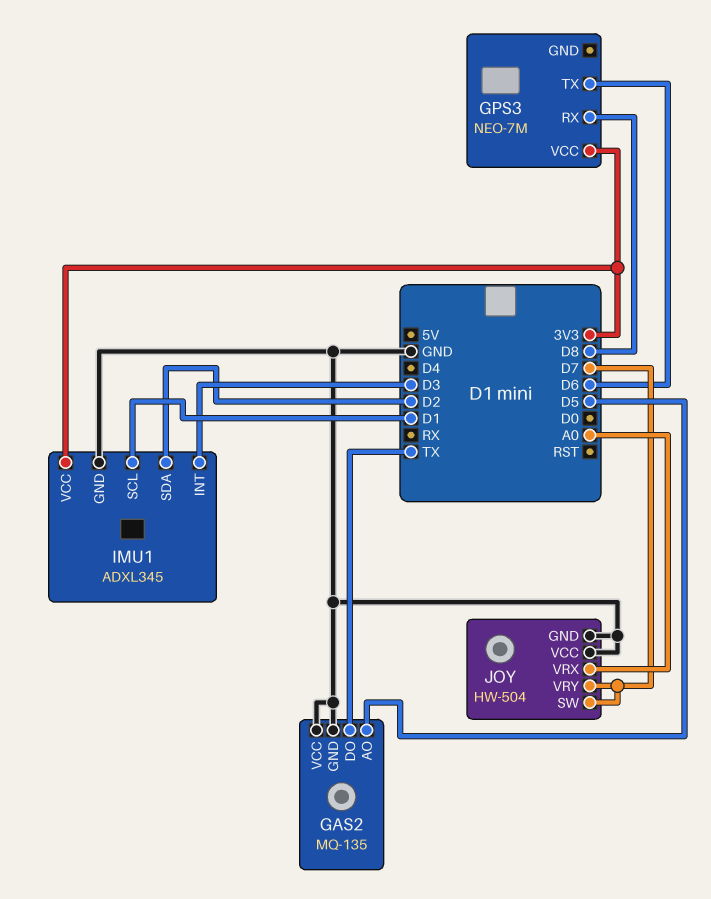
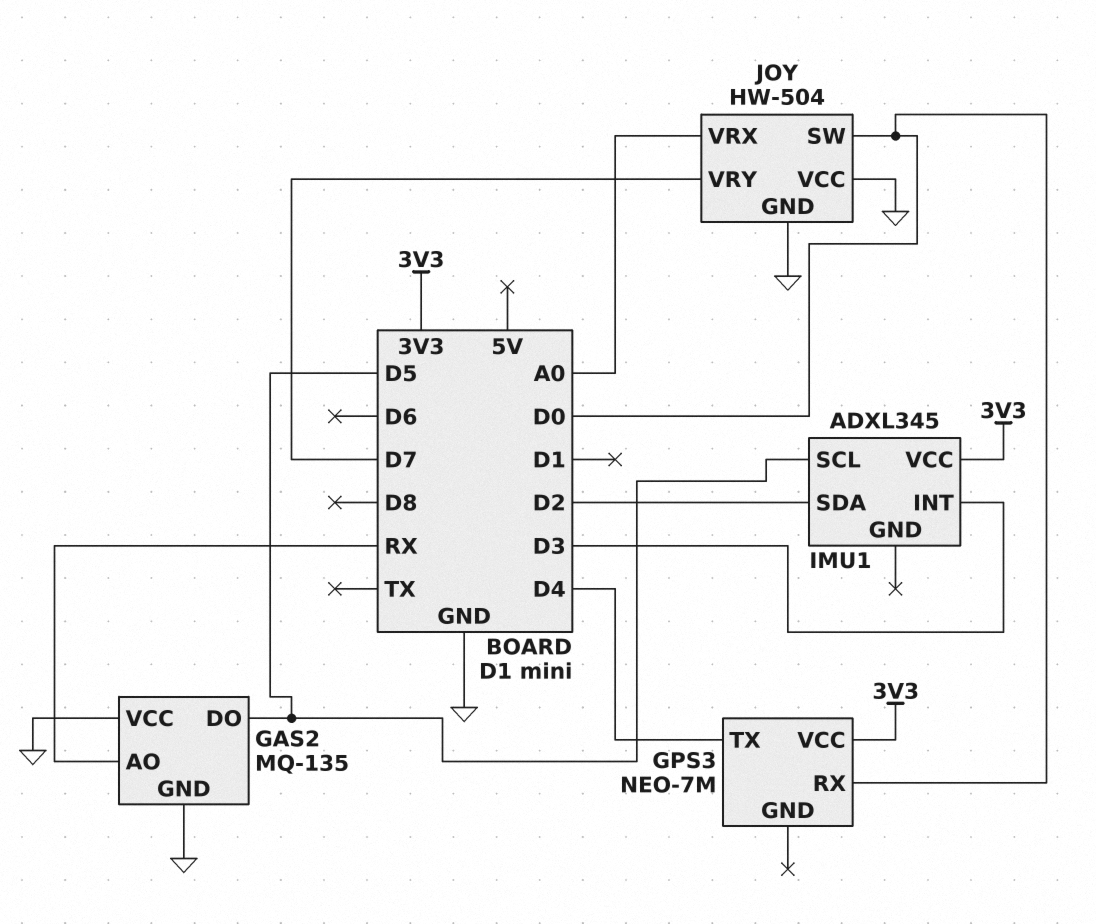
GAS2 pin AO: D5 -> RX
GAS2 pin DO: TX -> D5
GPS3 pin RX: D8 -> D0
GPS3 pin TX: D6 -> D4
IMU1 pin GND: GND -> none
IMU1 pin SCL: D1 -> D5
JOY pin SW: D7 -> D0

